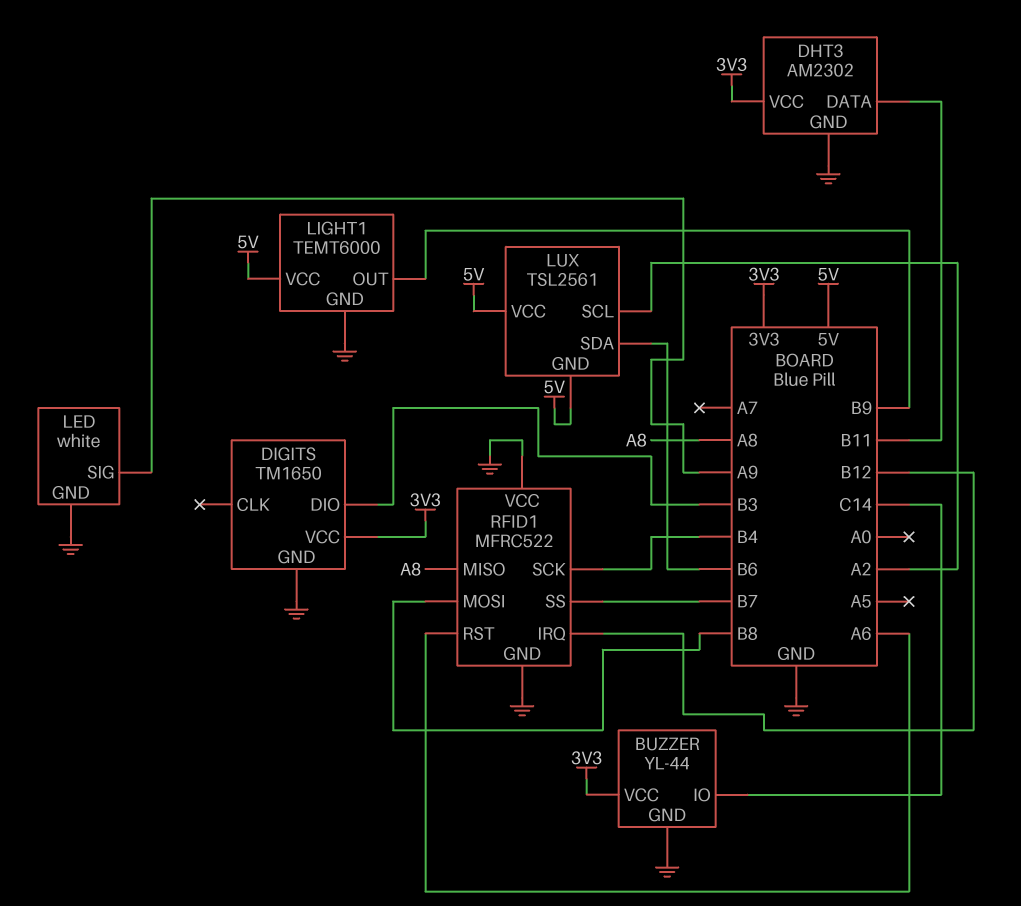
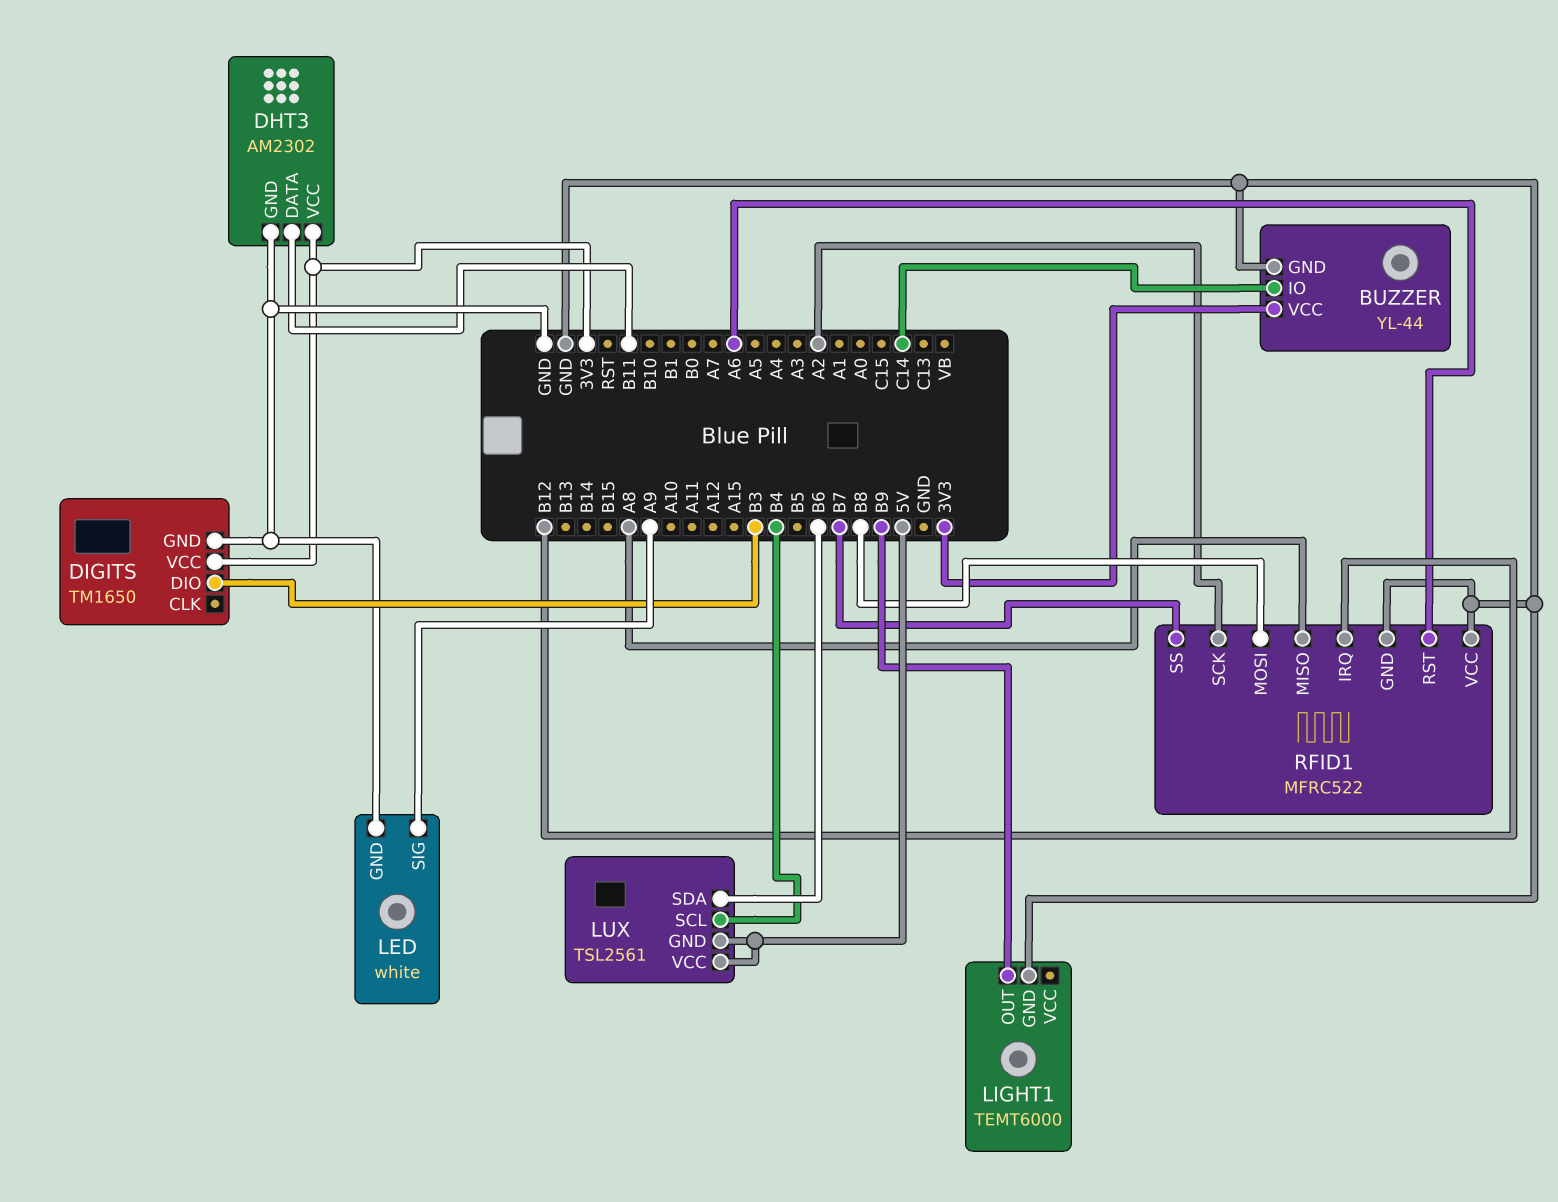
LIGHT1 pin VCC: 5V -> none
LUX pin SCL: A2 -> B4
RFID1 pin SCK: B4 -> A2

